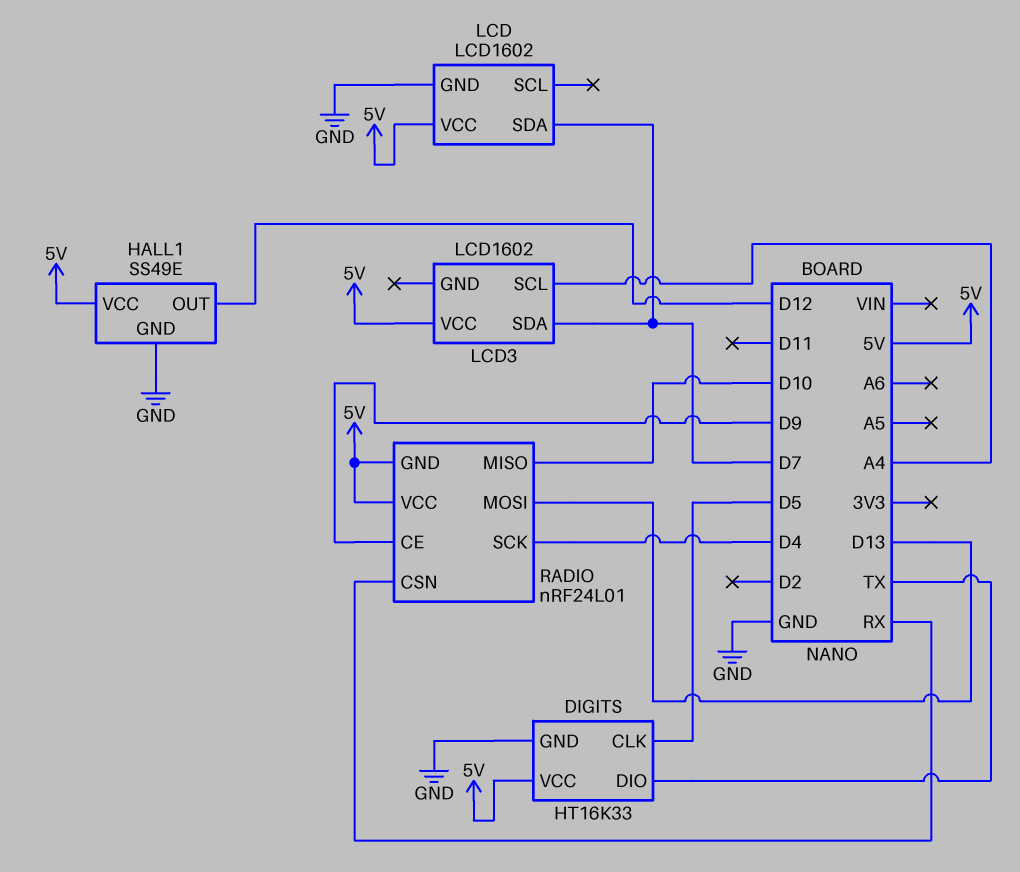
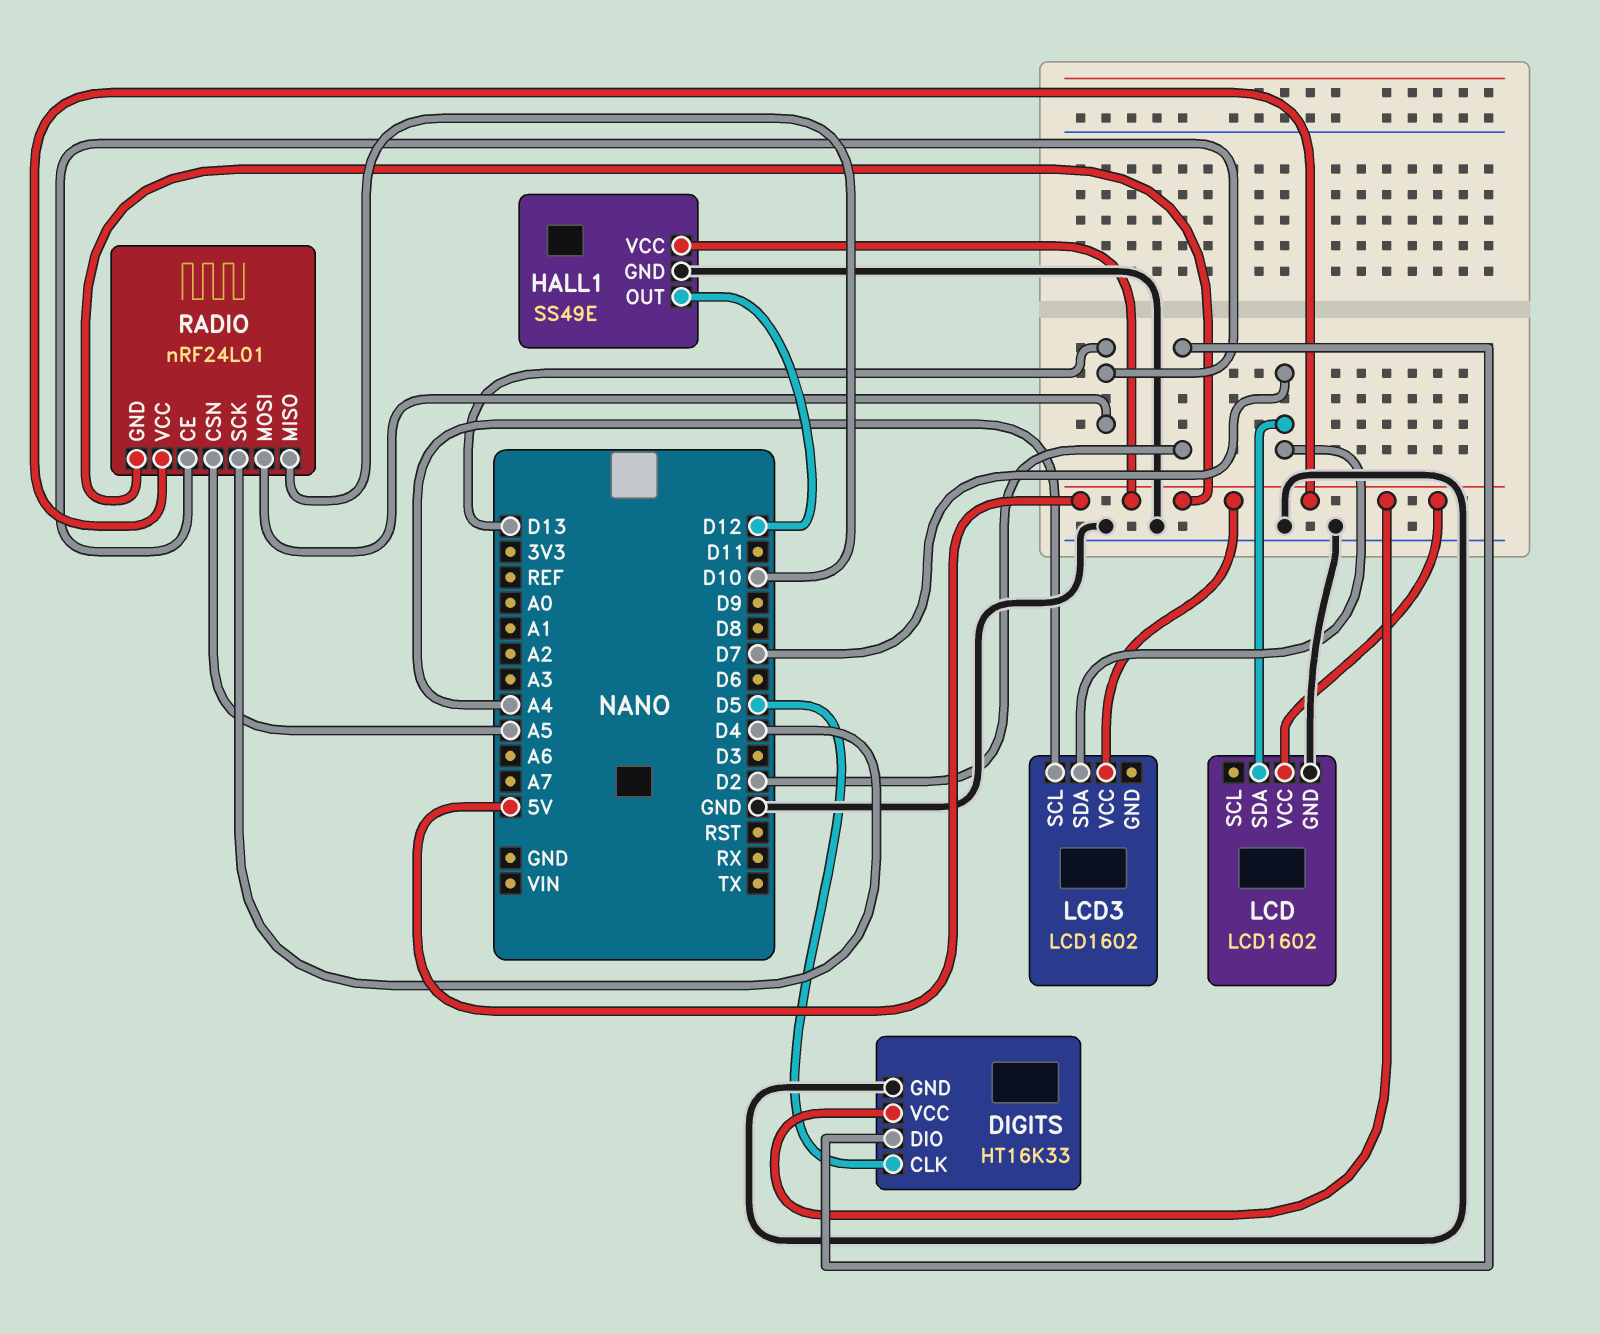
DIGITS pin DIO: TX -> D2
RADIO pin CE: D9 -> D13
RADIO pin CSN: RX -> A5

